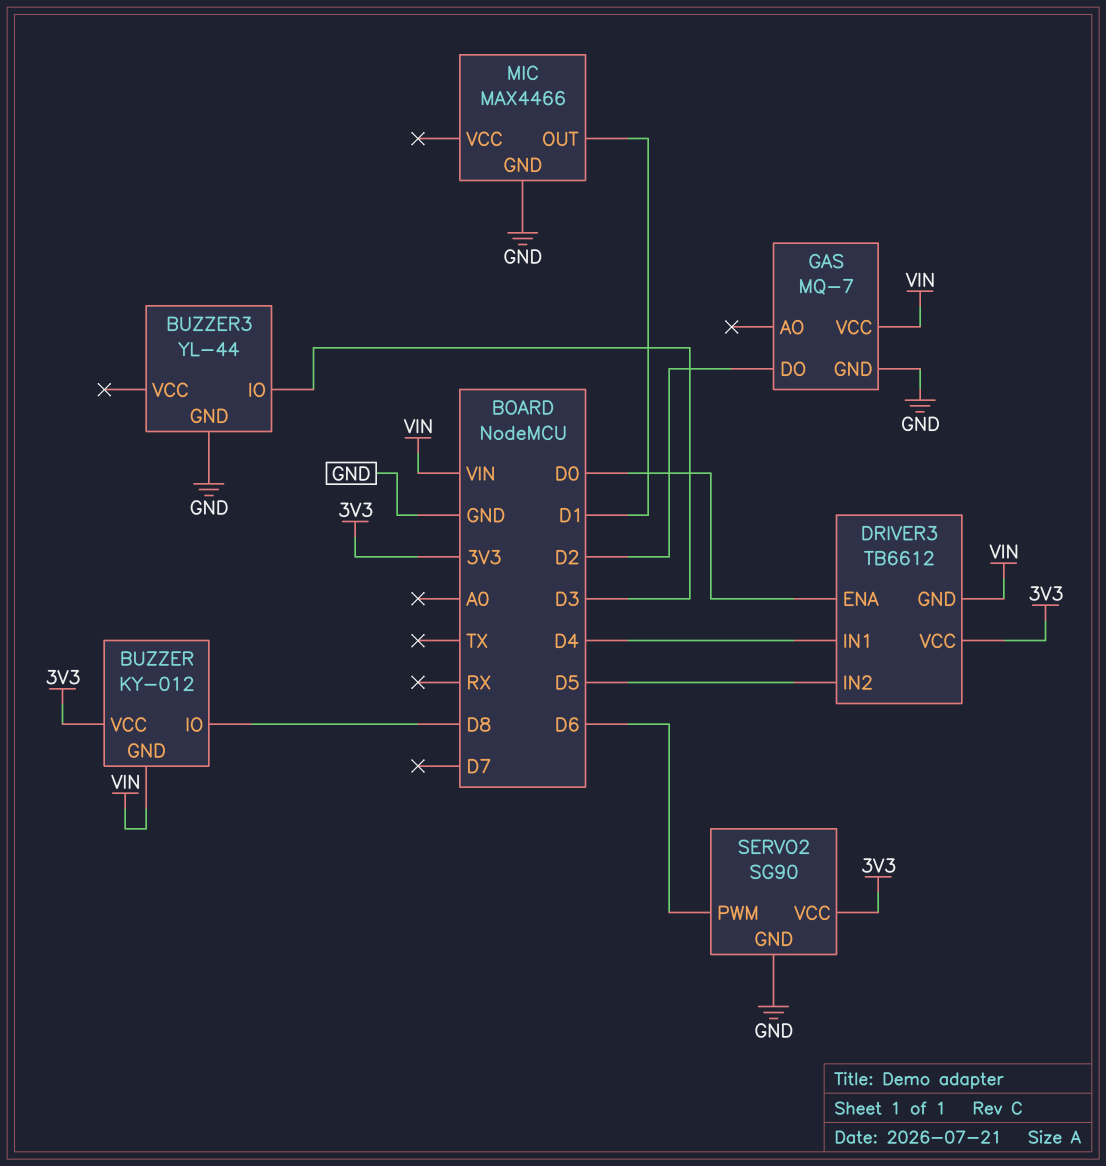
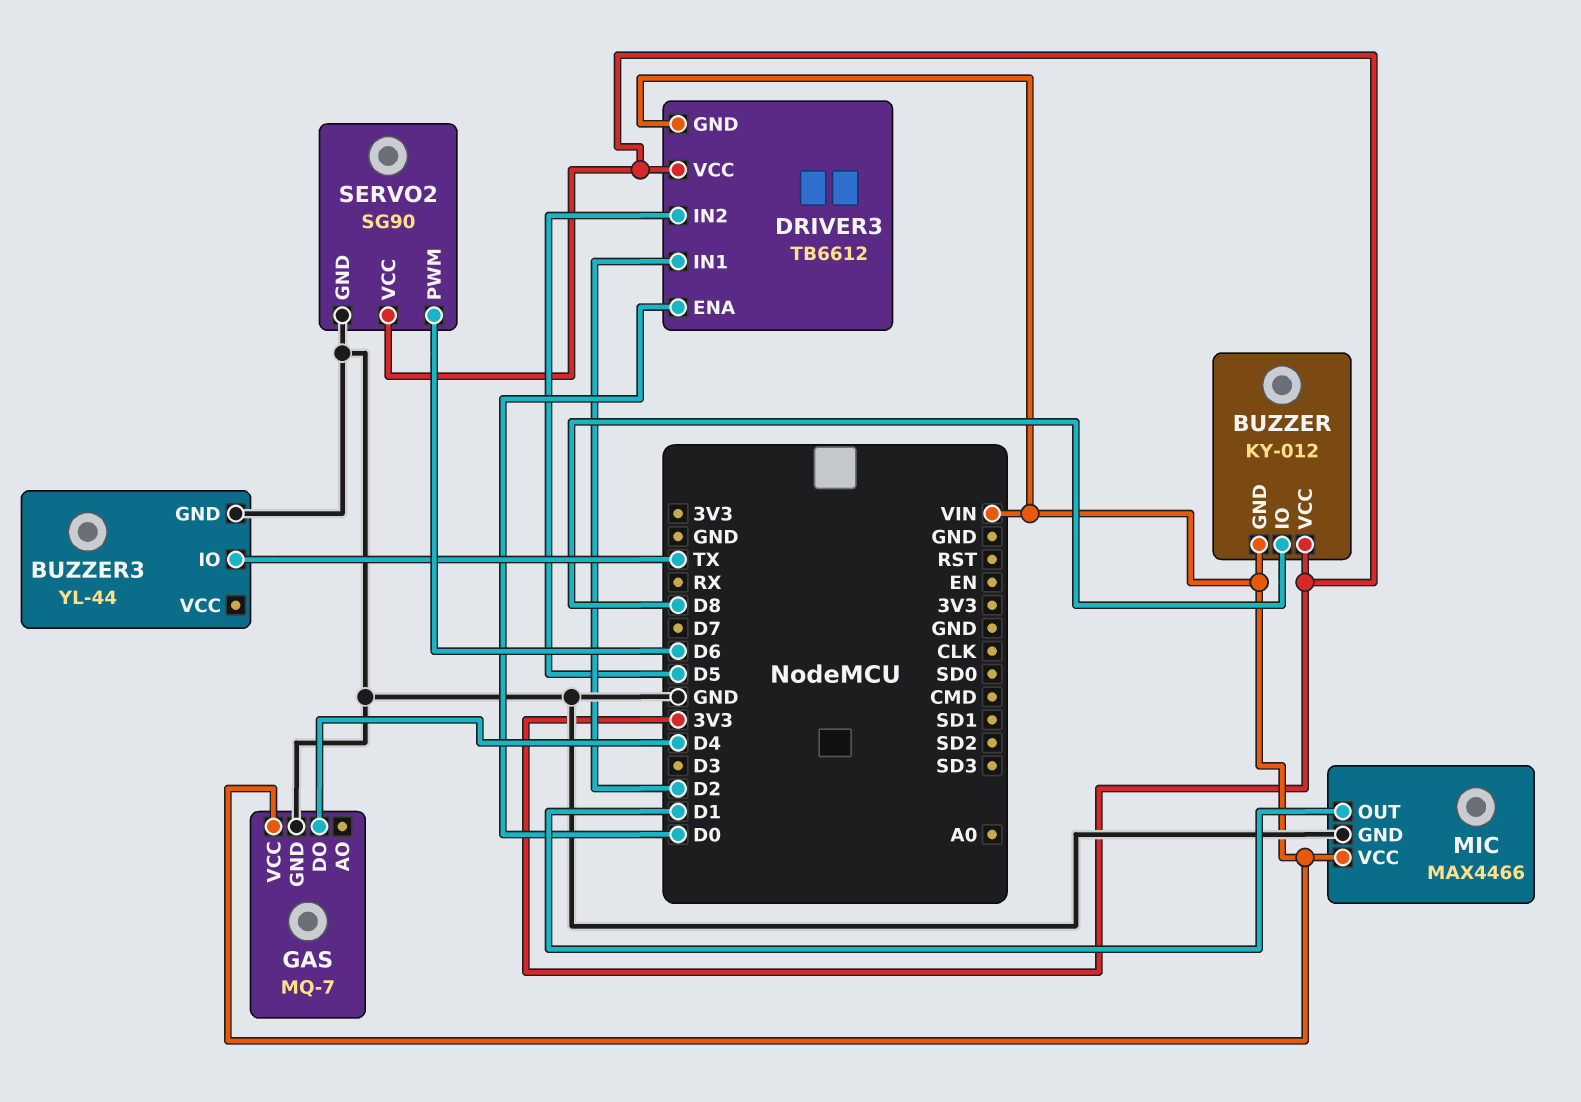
BUZZER3 pin IO: D3 -> TX
DRIVER3 pin IN1: D4 -> D2
GAS pin DO: D2 -> D4
MIC pin VCC: none -> VIN

